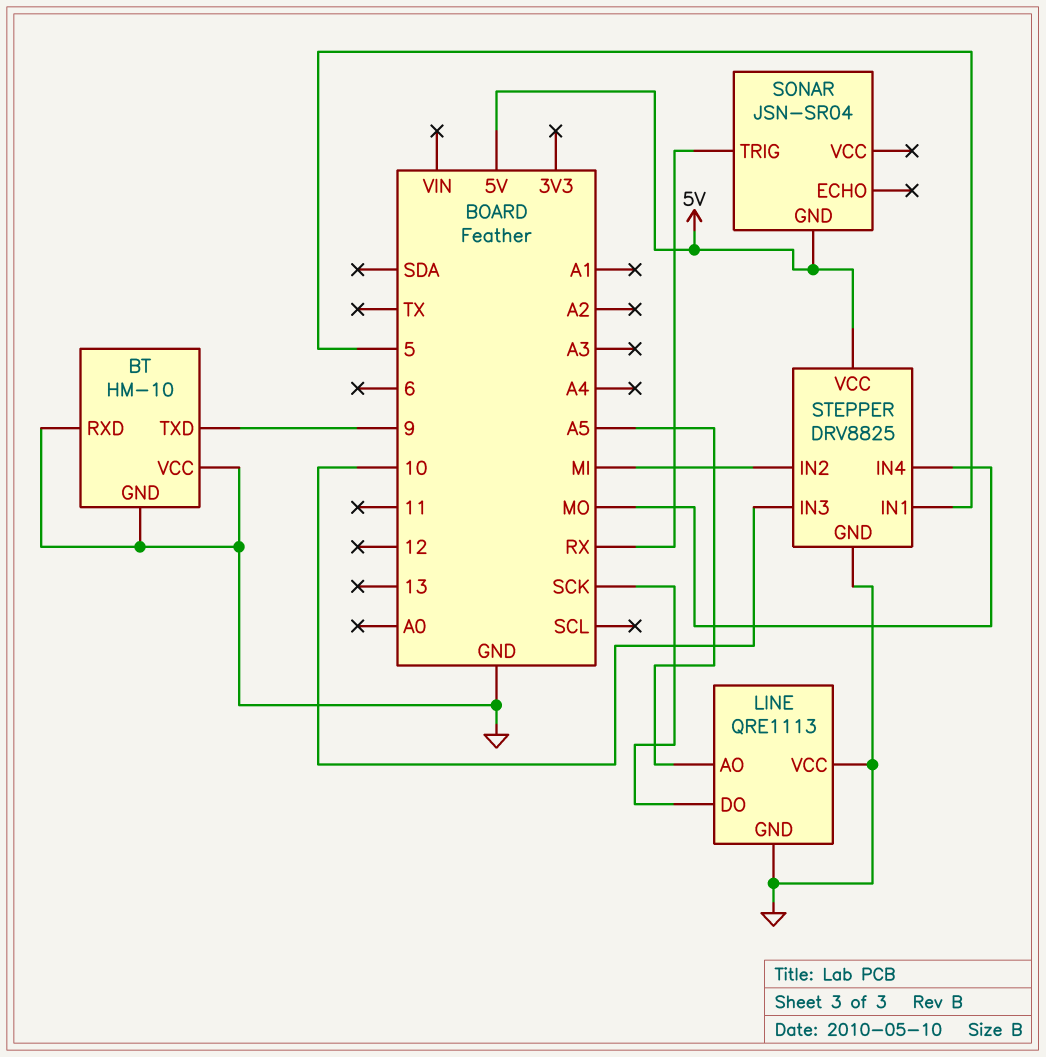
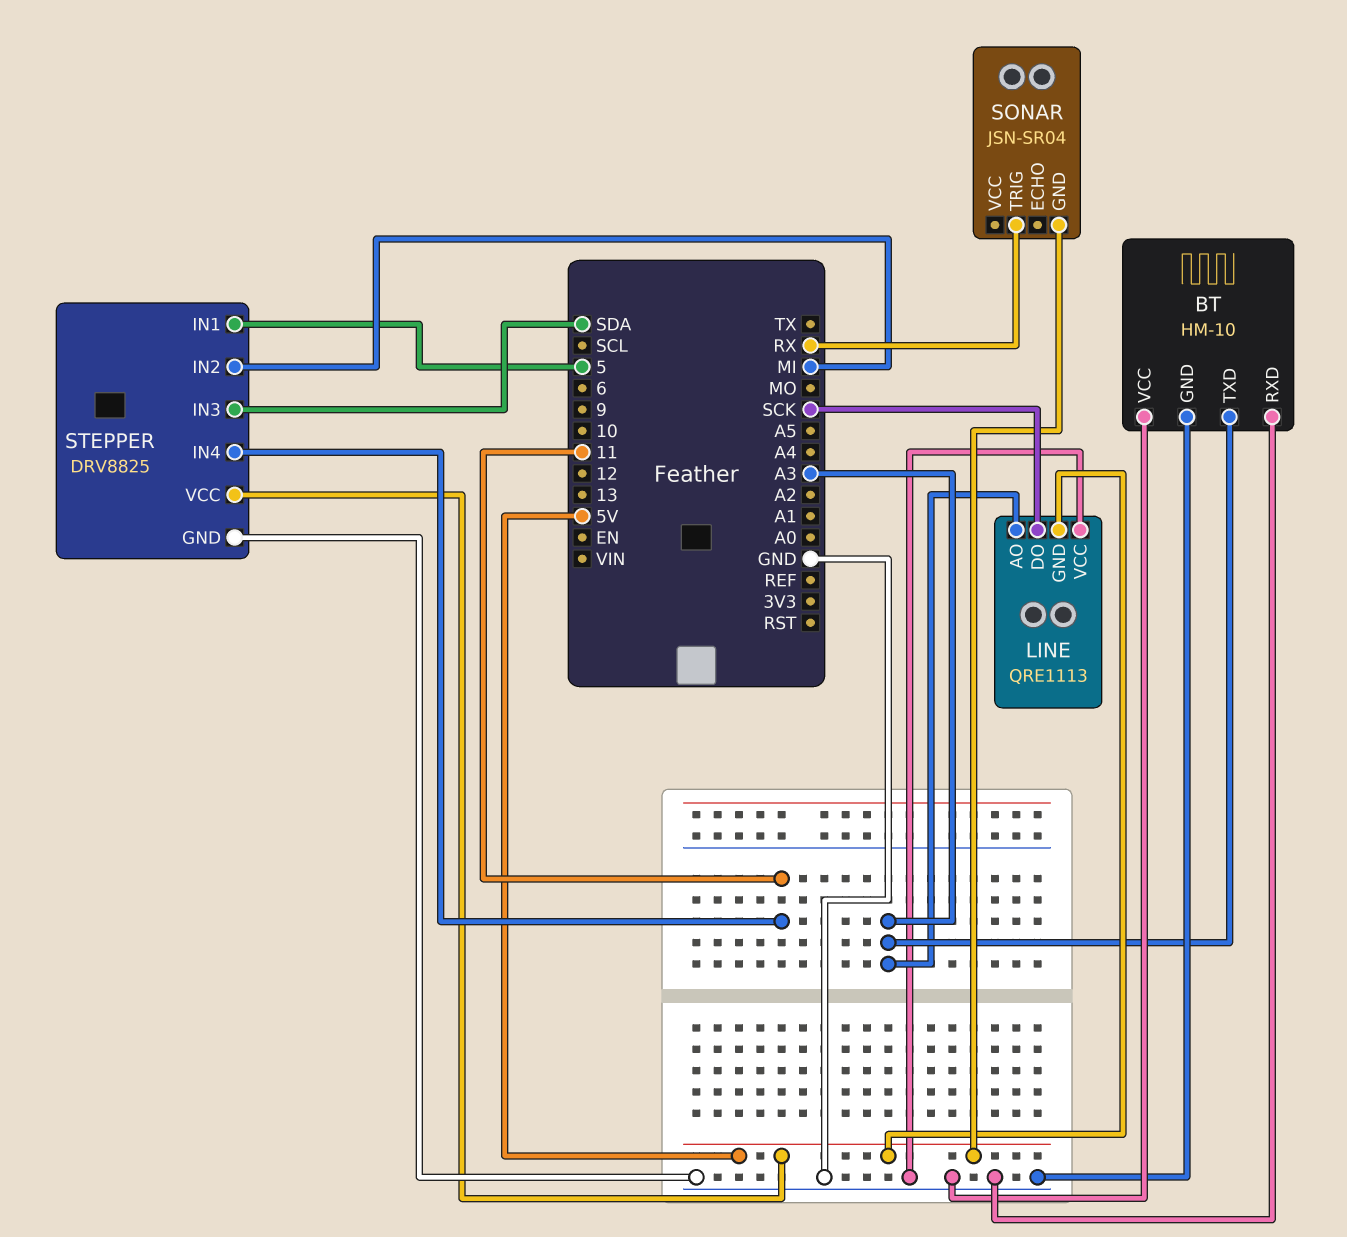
BT pin TXD: 9 -> A3
LINE pin AO: A5 -> A3
LINE pin GND: GND -> 5V
STEPPER pin IN3: 10 -> SDA
STEPPER pin IN4: MO -> 11

